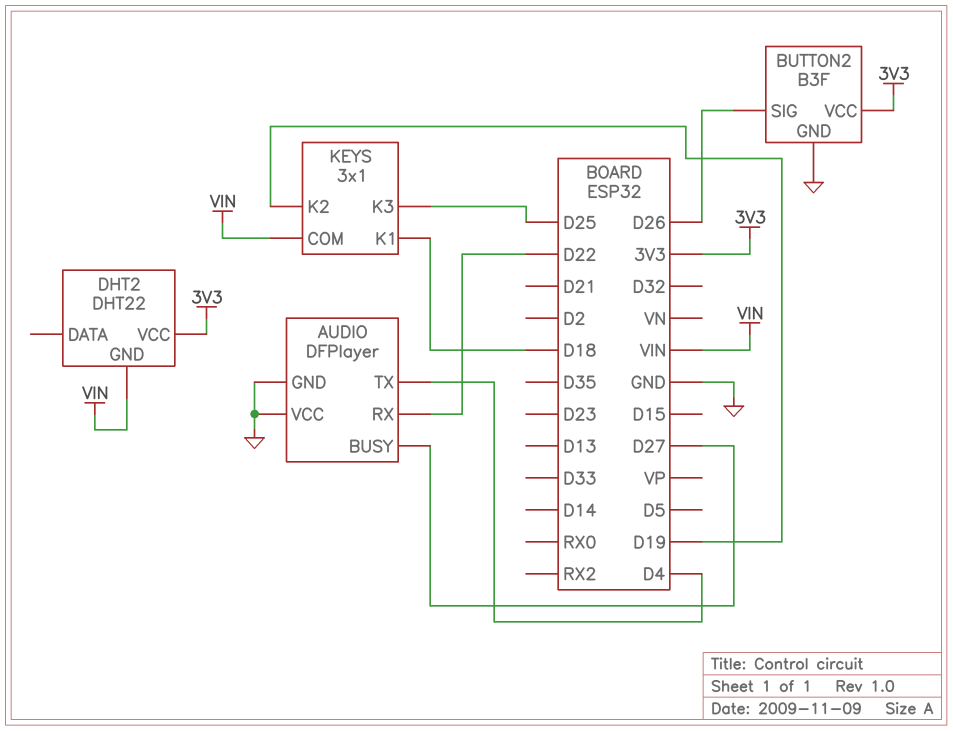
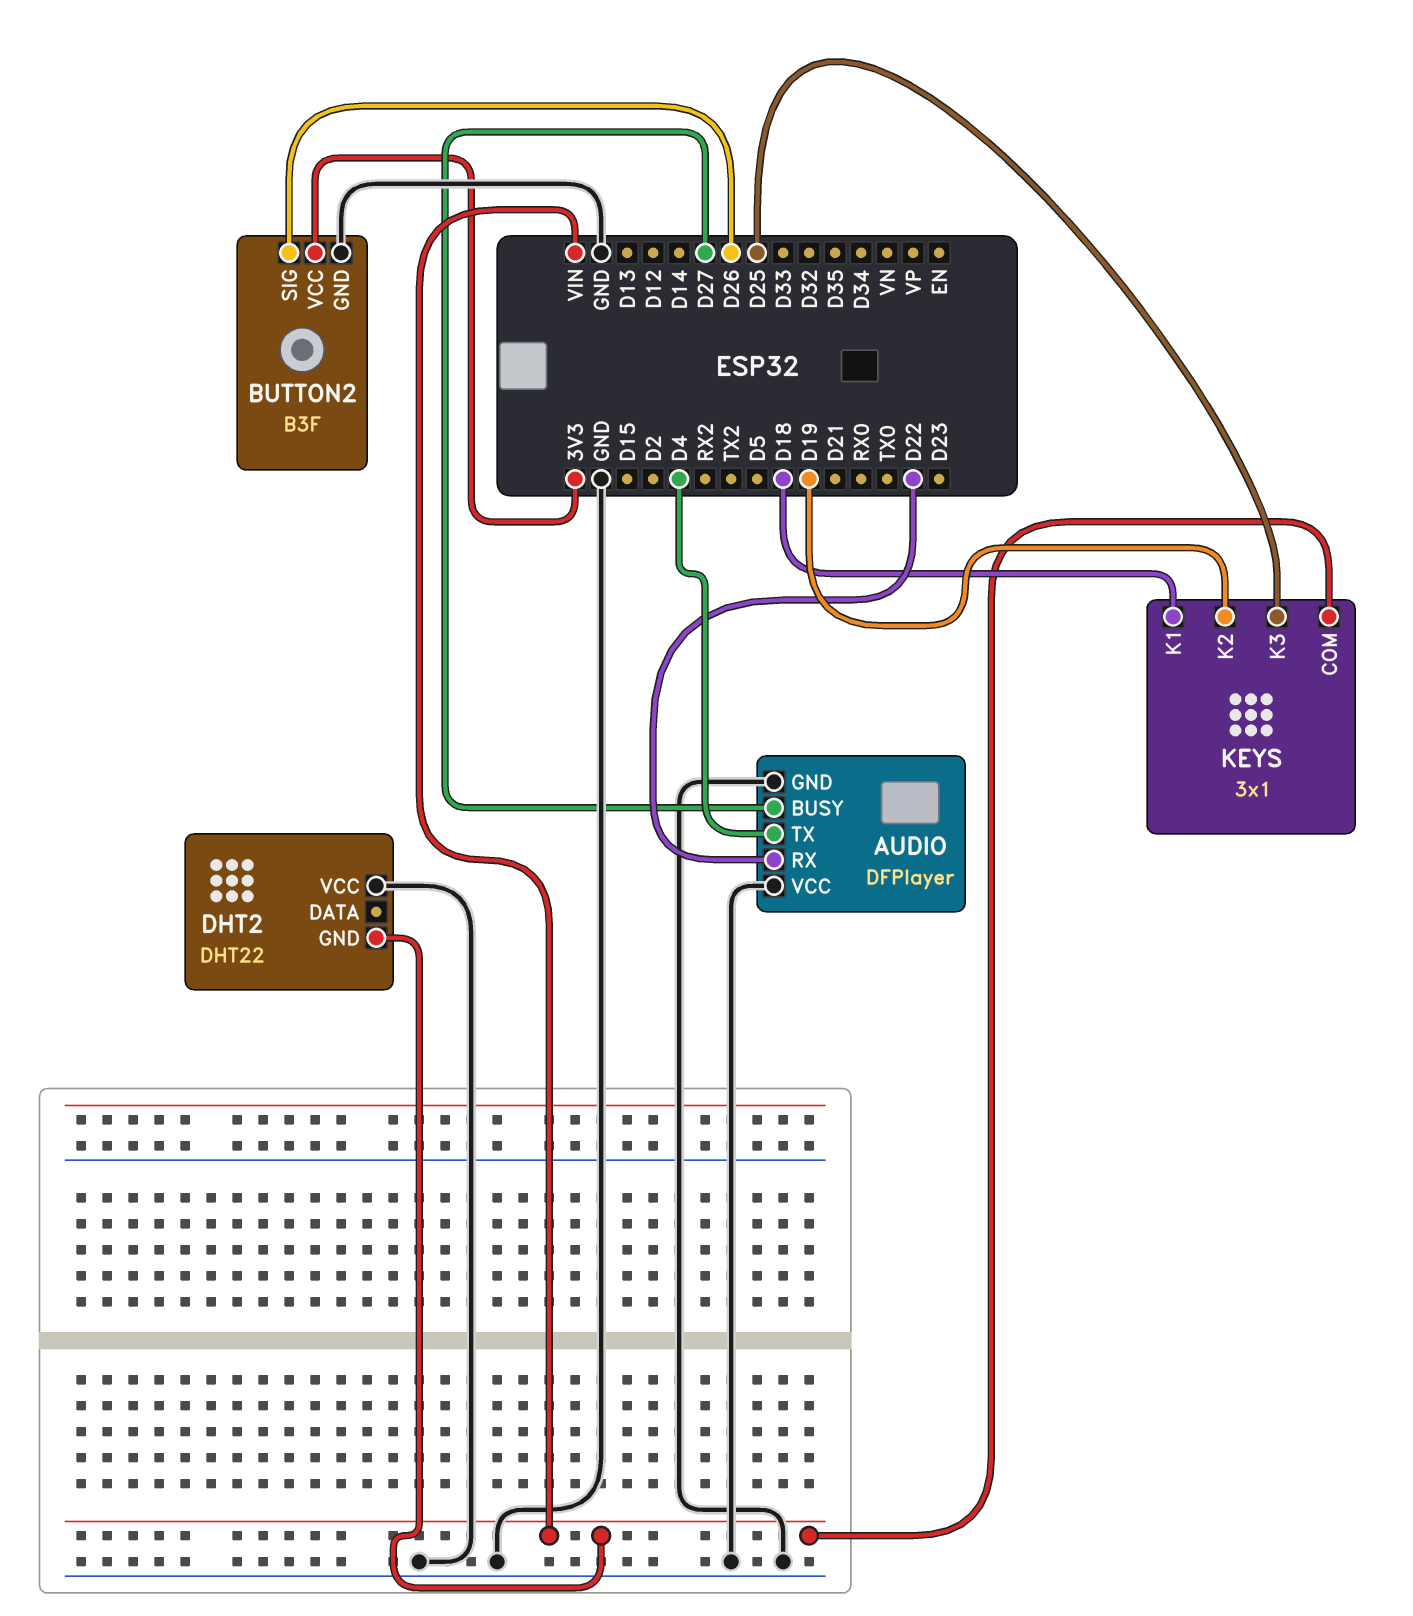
DHT2 pin VCC: 3V3 -> GND

